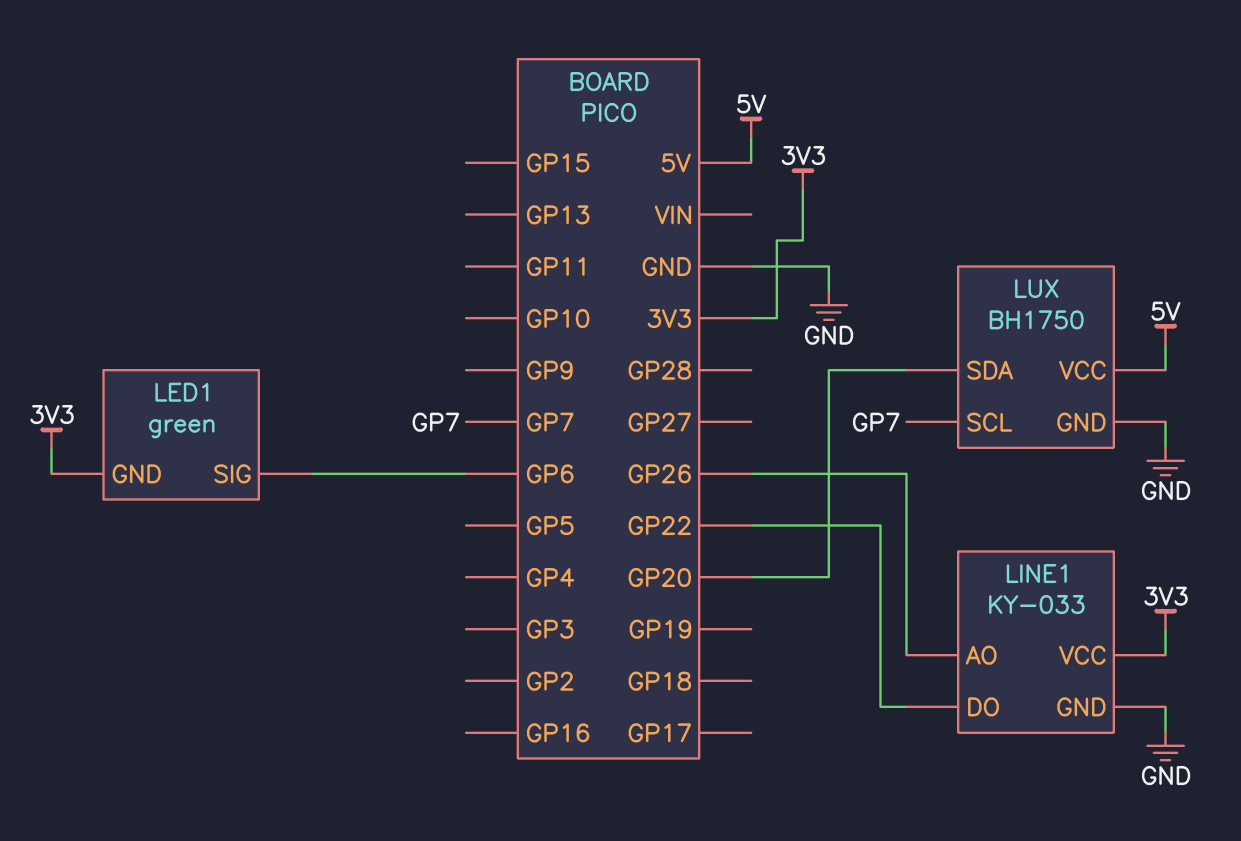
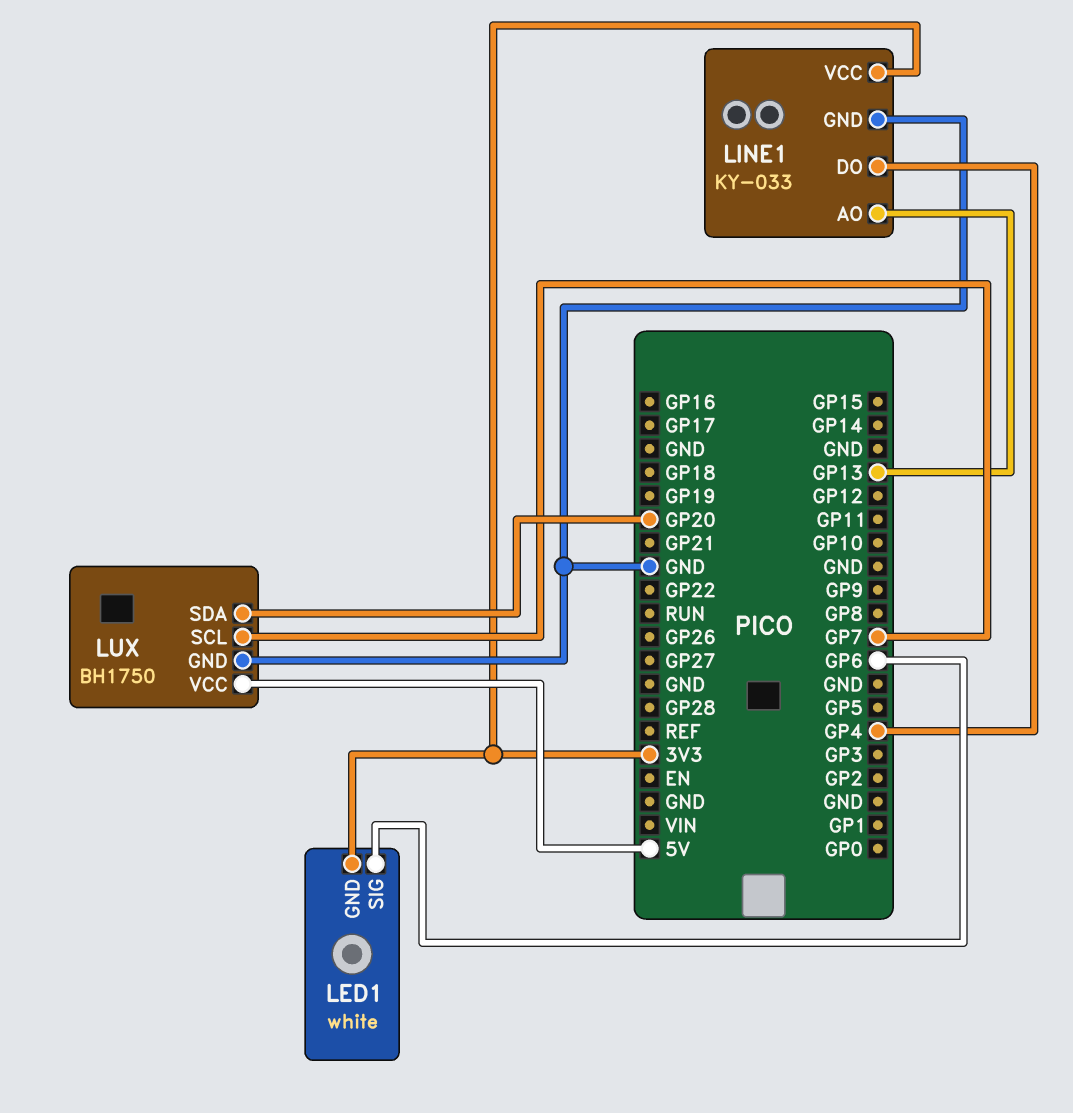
LED1: green -> white
LINE1 pin AO: GP26 -> GP13
LINE1 pin DO: GP22 -> GP4

